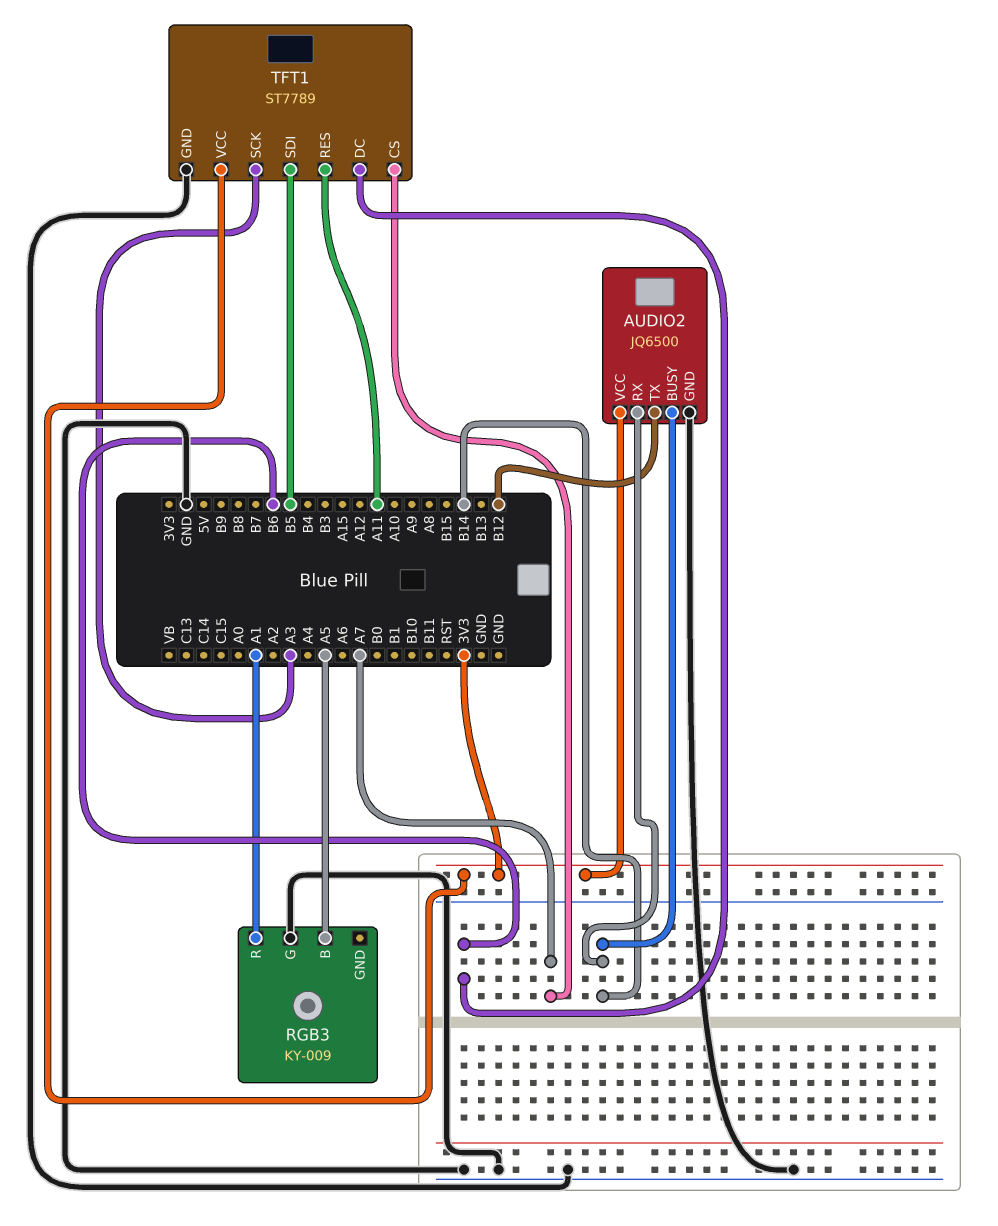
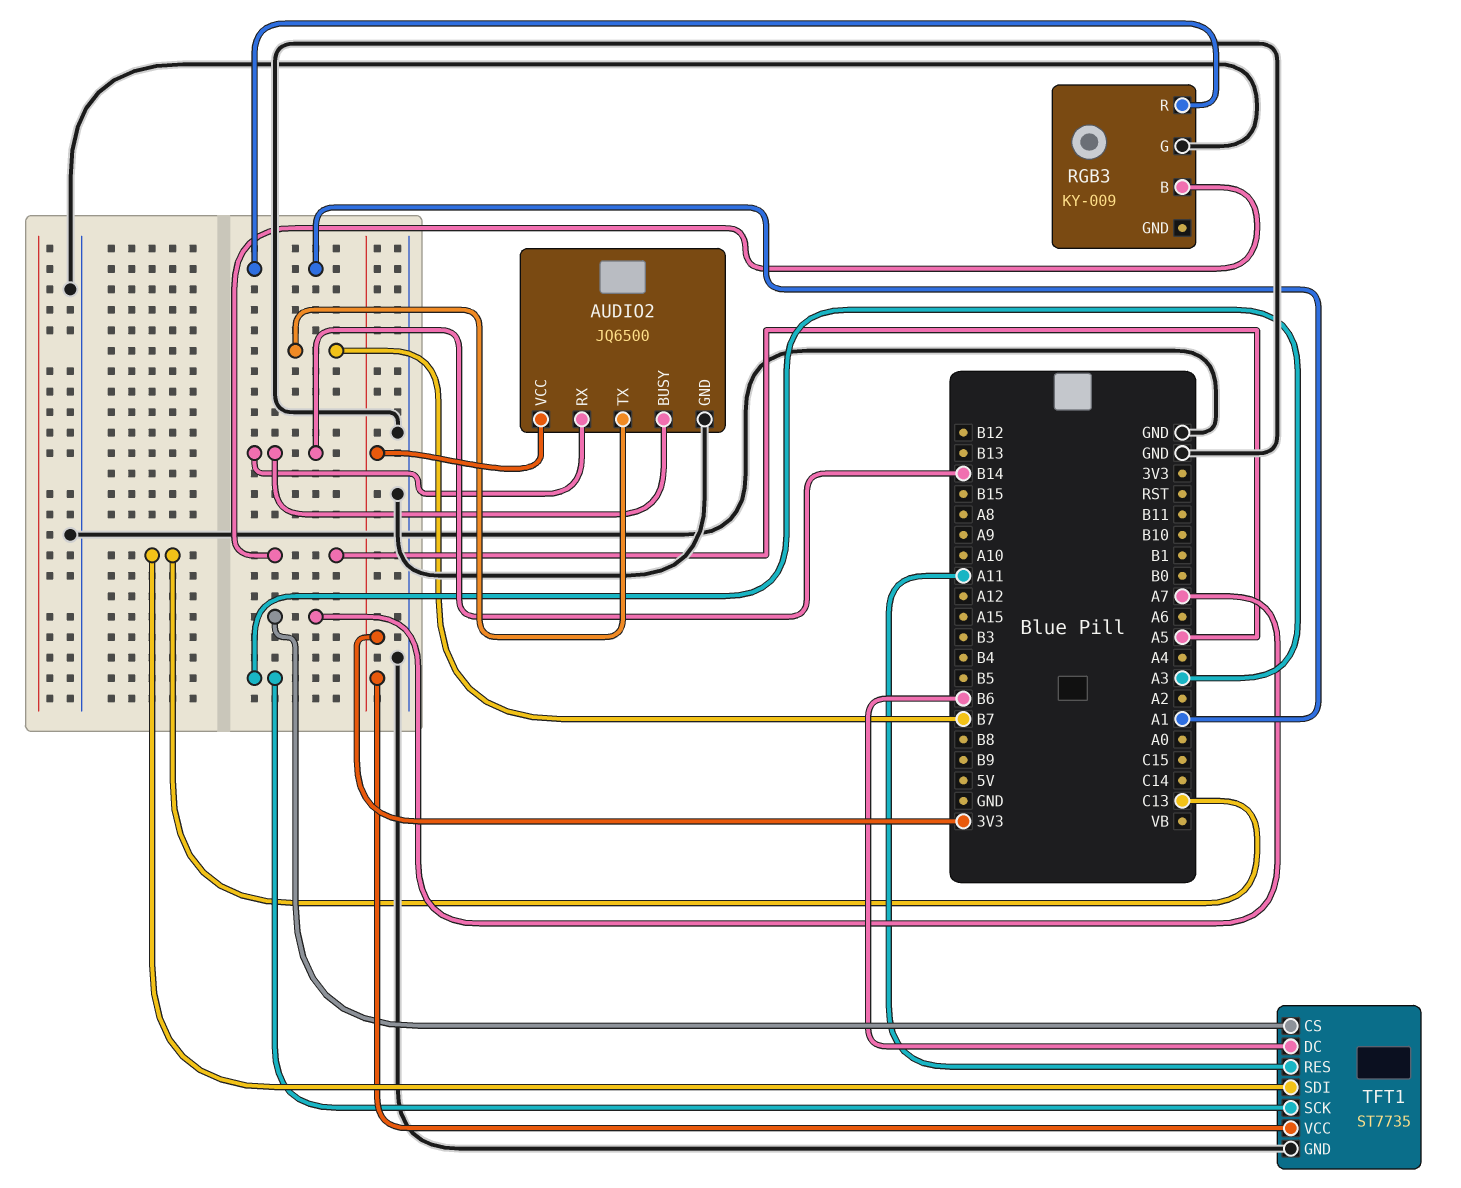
AUDIO2 pin TX: B12 -> B7
TFT1: ST7789 -> ST7735
TFT1 pin SDI: B5 -> C13

